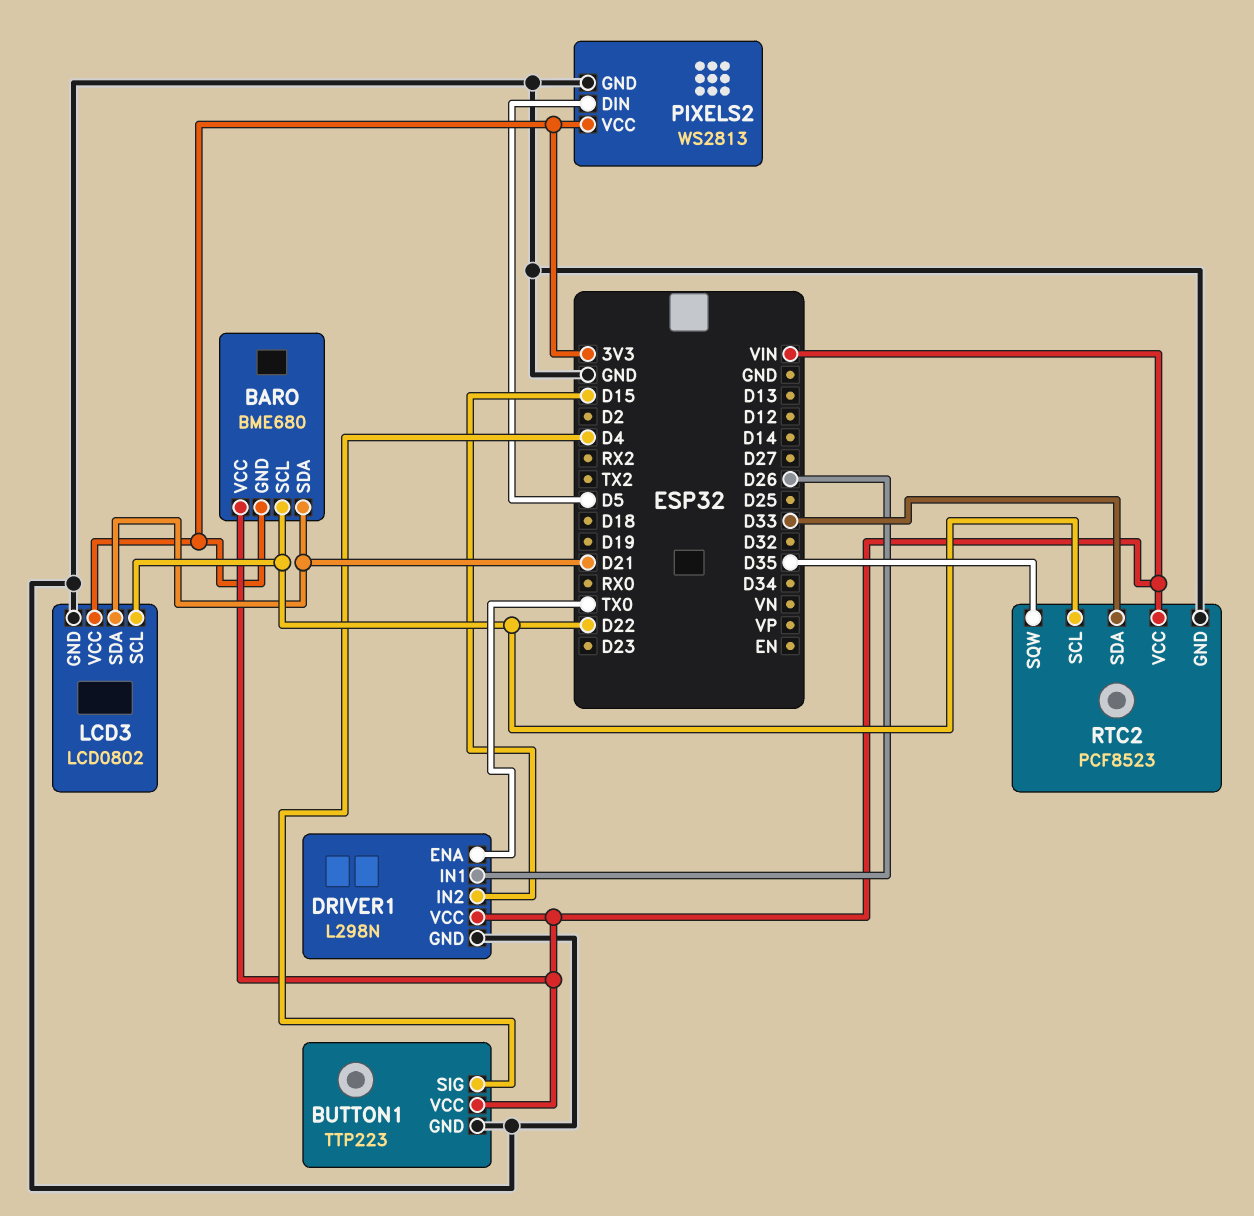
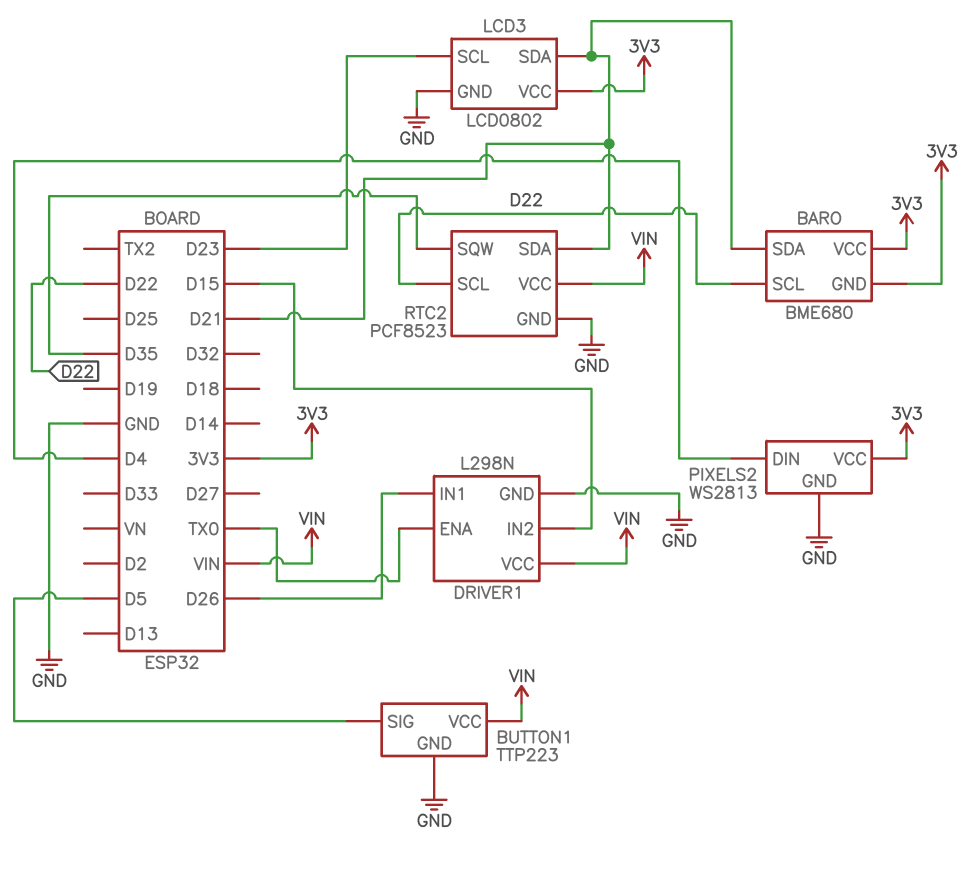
BARO pin VCC: VIN -> 3V3
BUTTON1 pin SIG: D4 -> D5
LCD3 pin SCL: D22 -> D23
PIXELS2 pin DIN: D5 -> D4
RTC2 pin SDA: D33 -> D21

